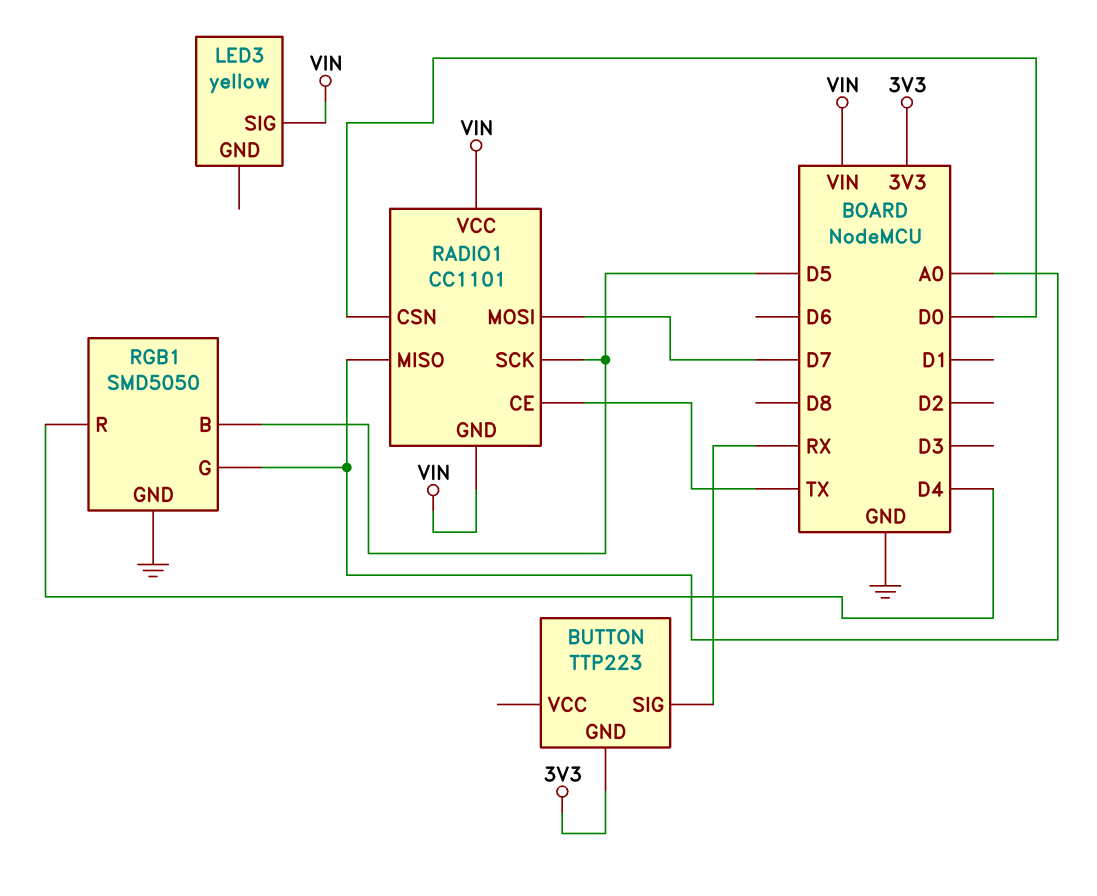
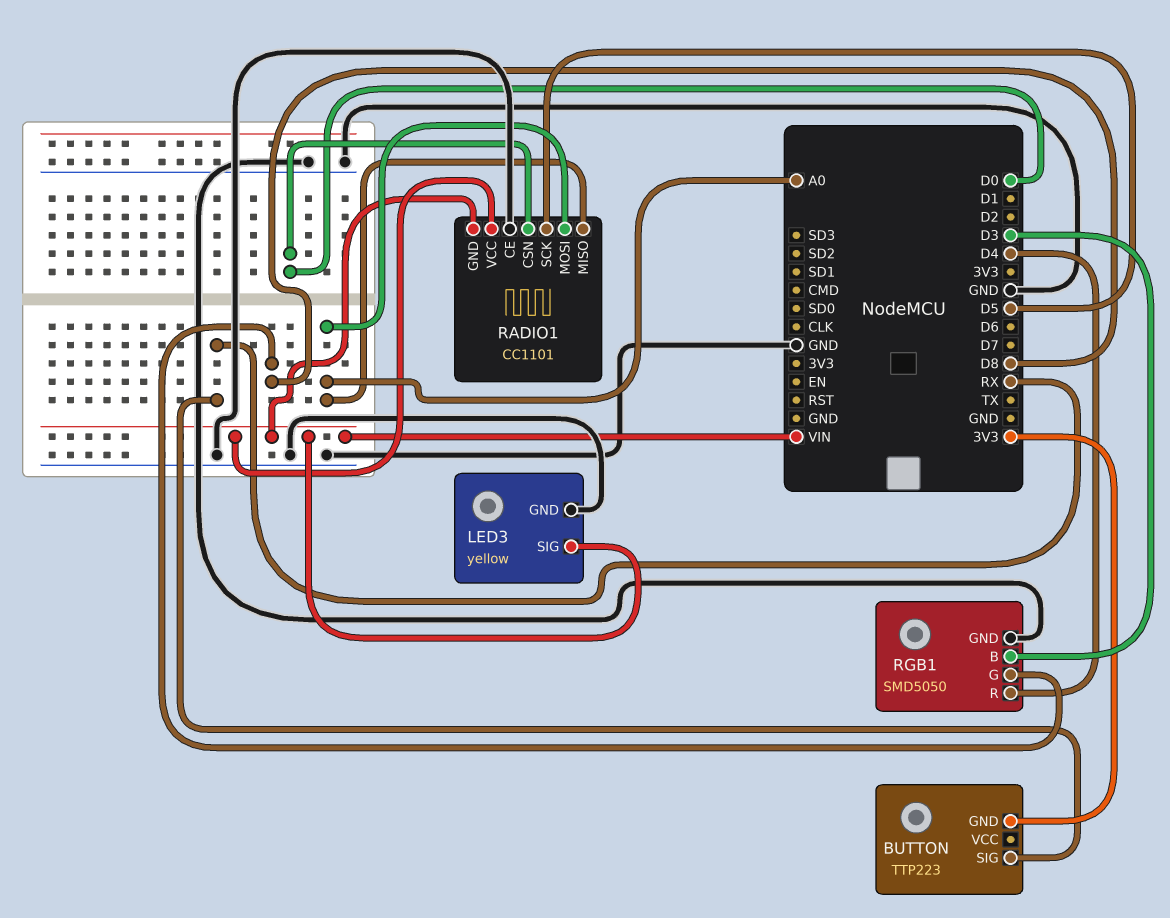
LED3 pin GND: none -> GND
RADIO1 pin CE: TX -> GND
RADIO1 pin MOSI: D7 -> A0
RGB1 pin B: D5 -> D3
RGB1 pin G: A0 -> D8

